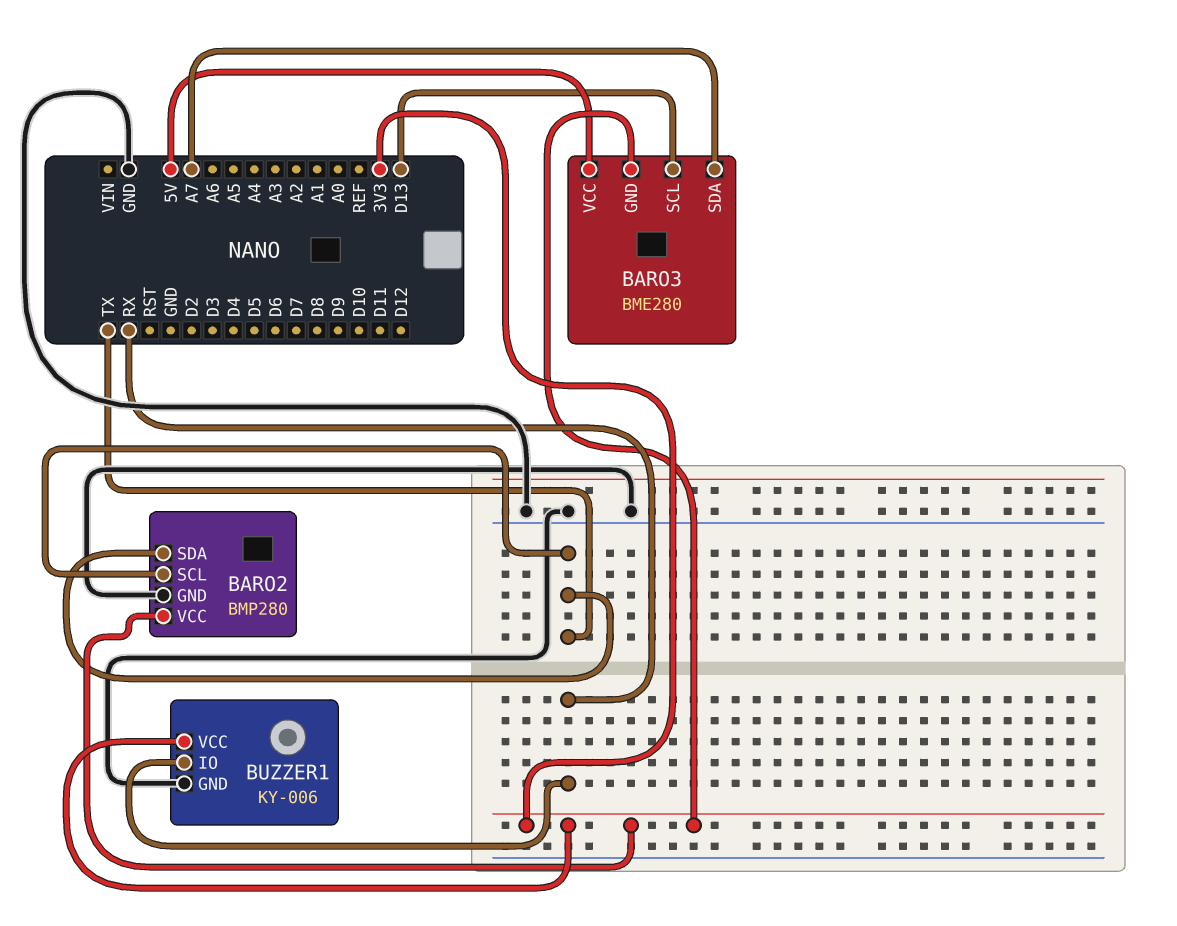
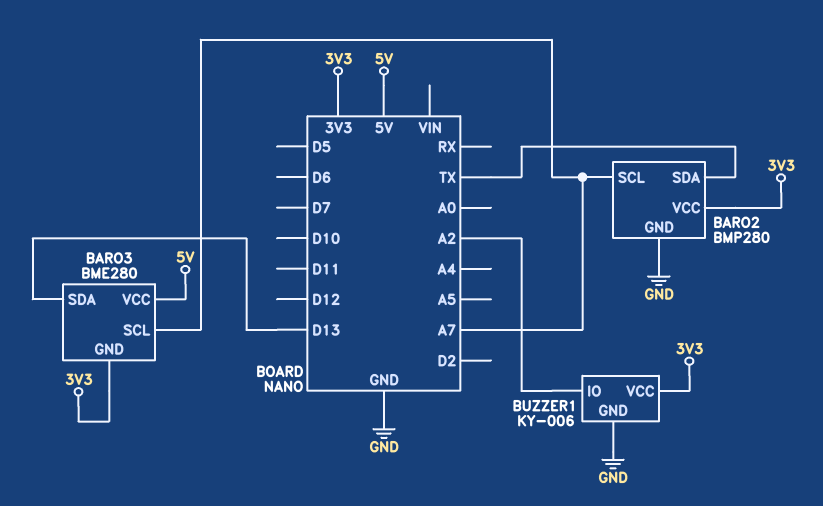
BARO2 pin SCL: TX -> A7
BARO3 pin SCL: D13 -> A7
BARO3 pin SDA: A7 -> D13
BUZZER1 pin IO: RX -> A2

